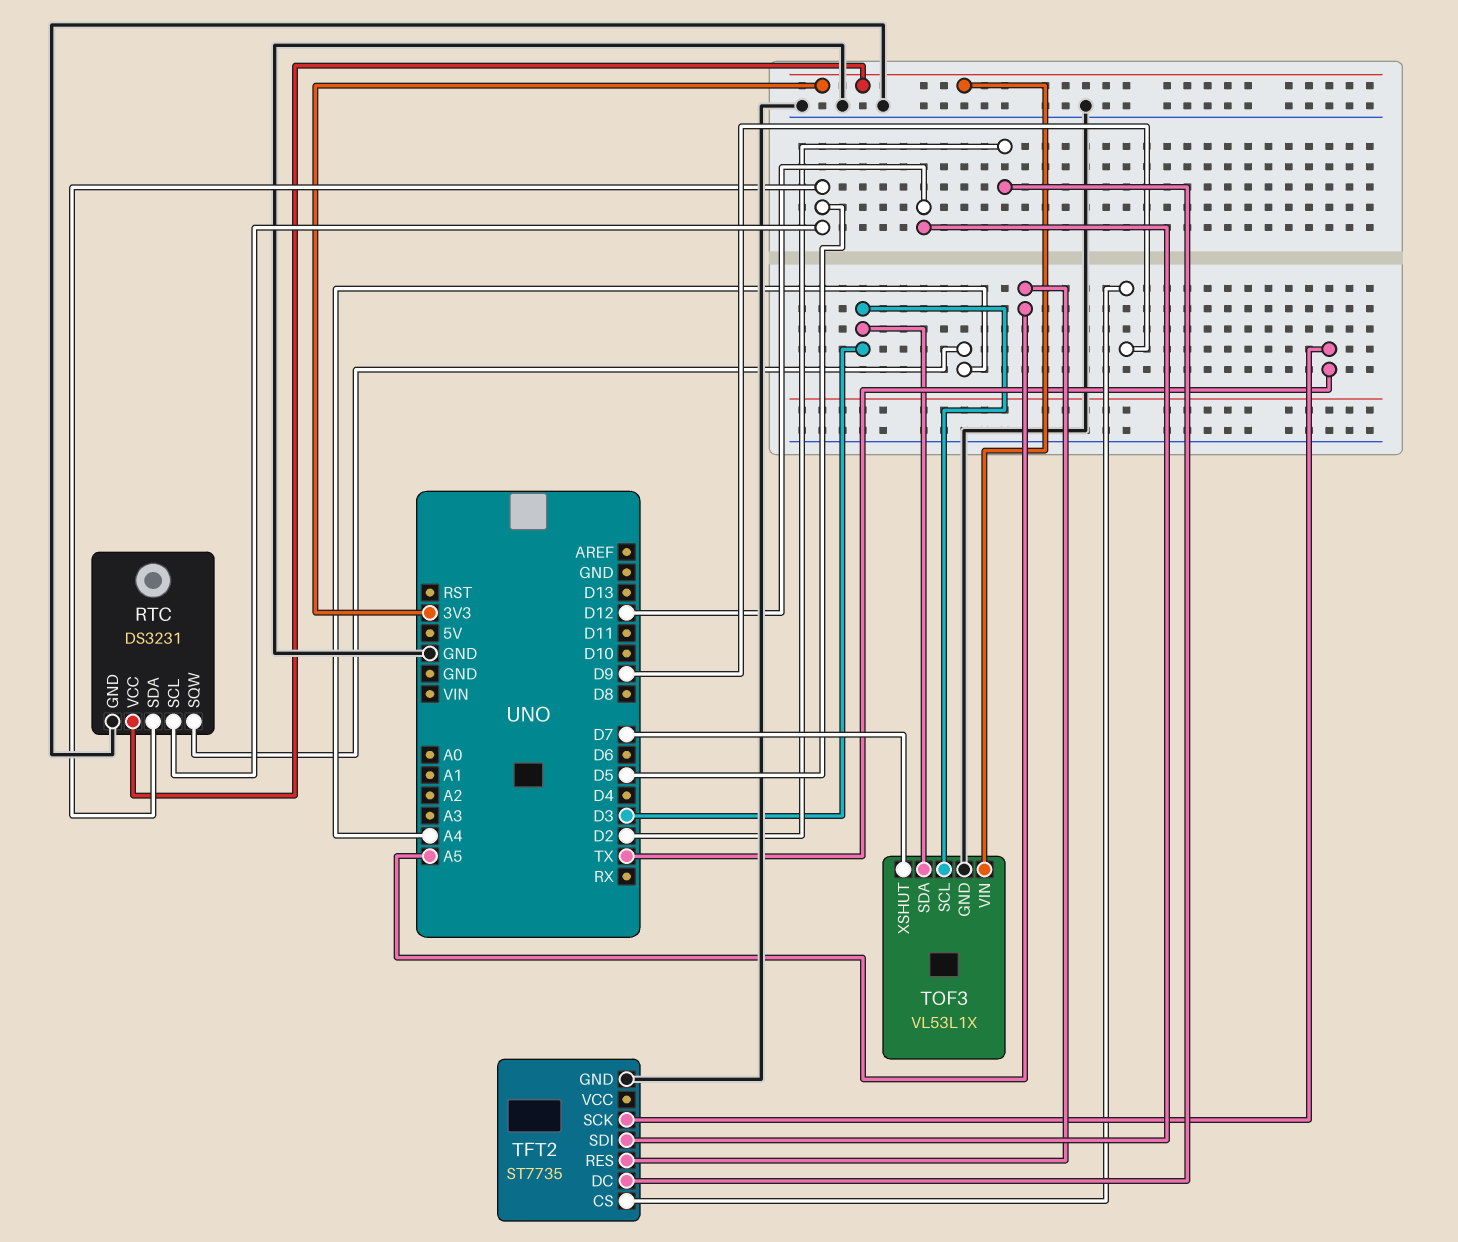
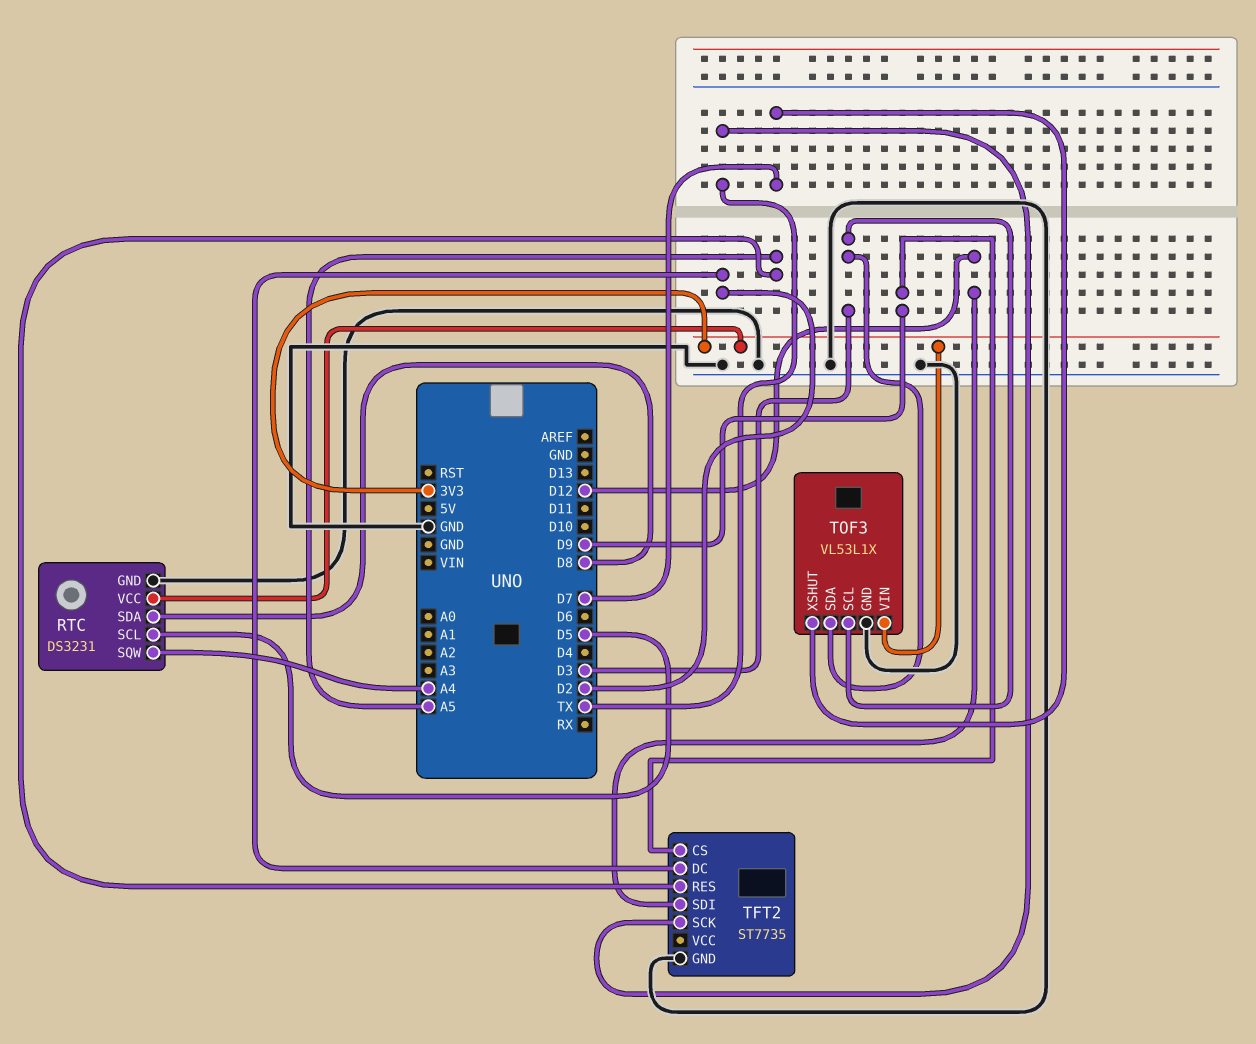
RTC pin SDA: D5 -> D8

